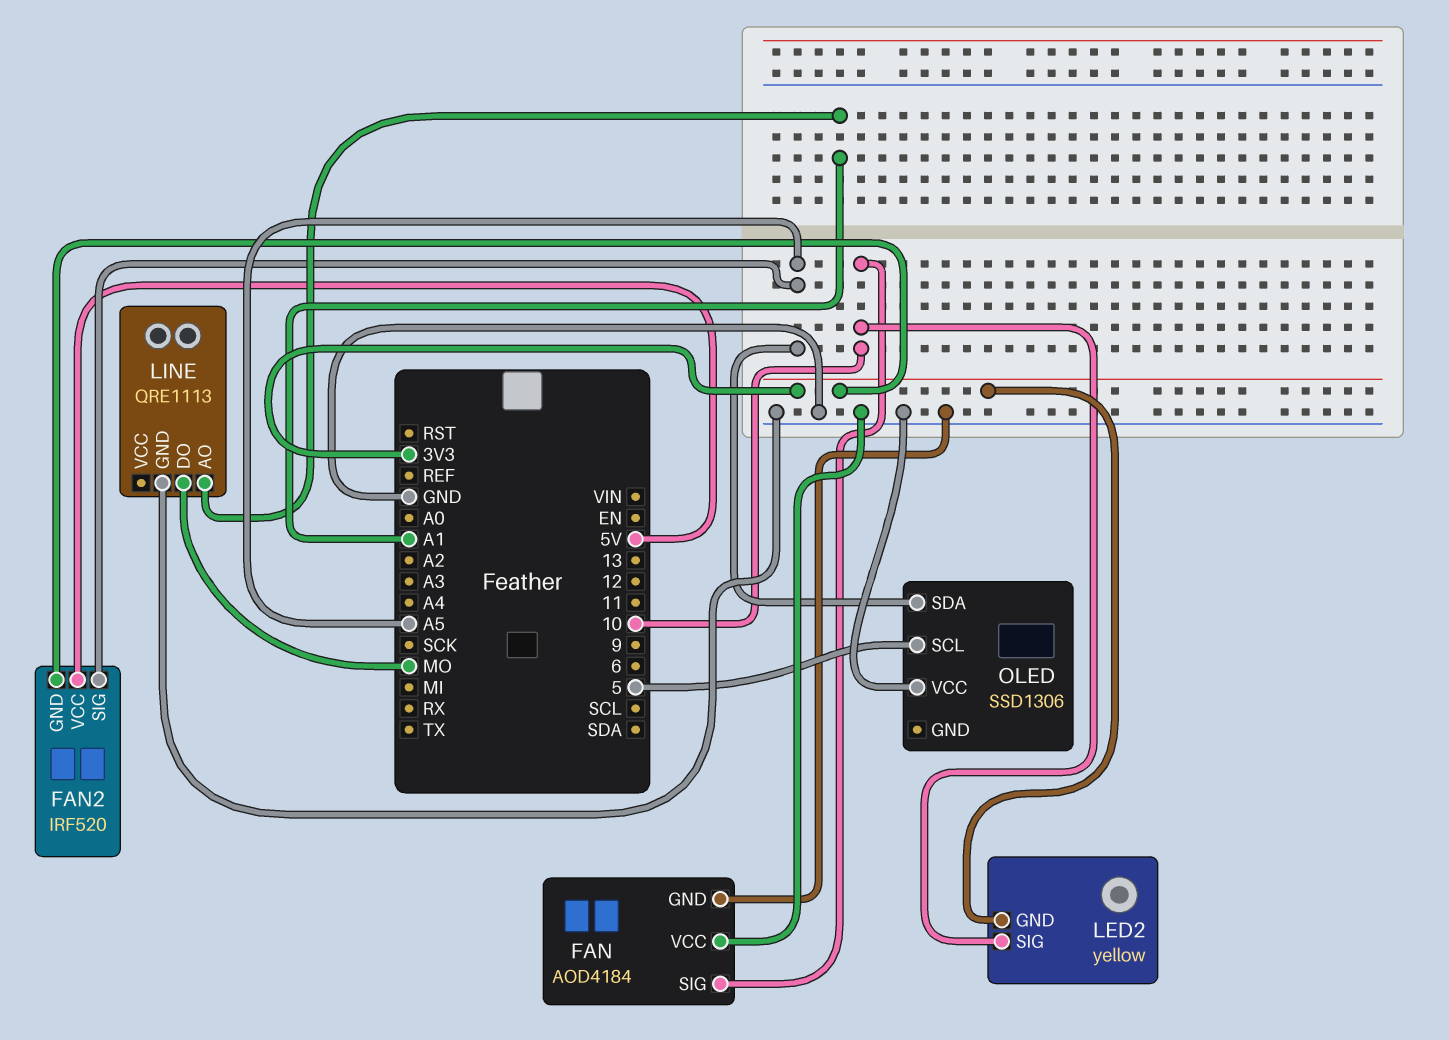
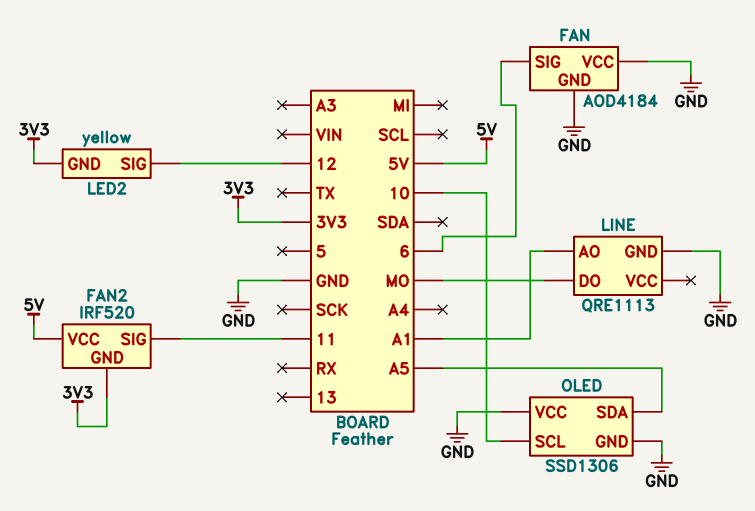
FAN pin SIG: 10 -> 6
FAN2 pin SIG: A5 -> 11
LED2 pin SIG: 10 -> 12
OLED pin GND: none -> GND
OLED pin SCL: 5 -> 10

